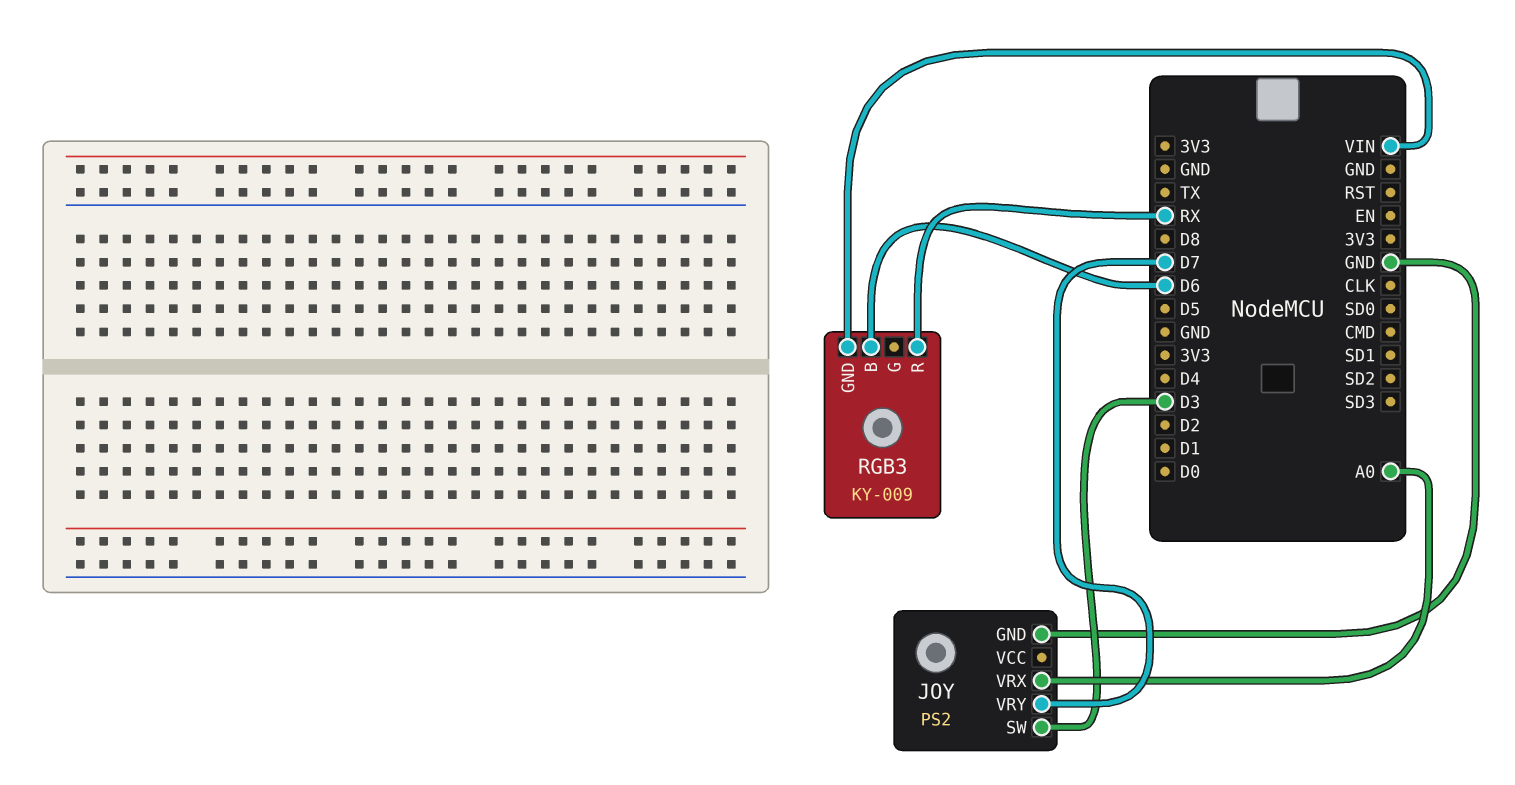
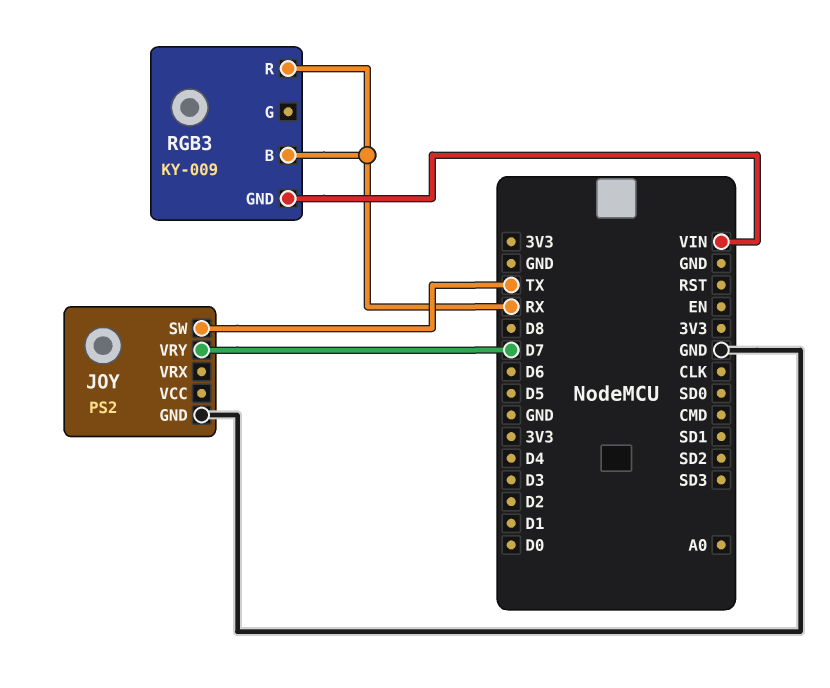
JOY pin SW: D3 -> TX
JOY pin VRX: A0 -> none
RGB3 pin B: D6 -> RX

